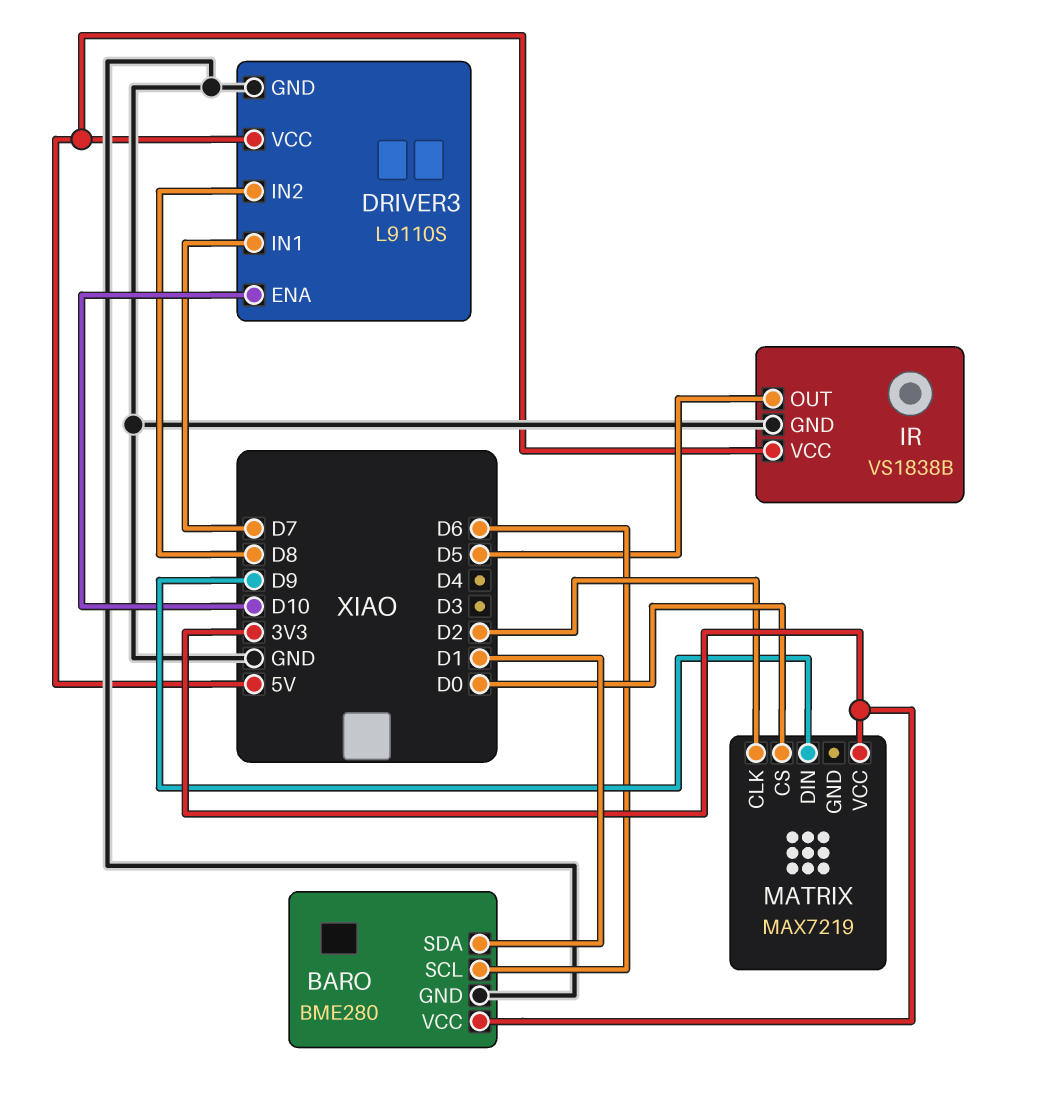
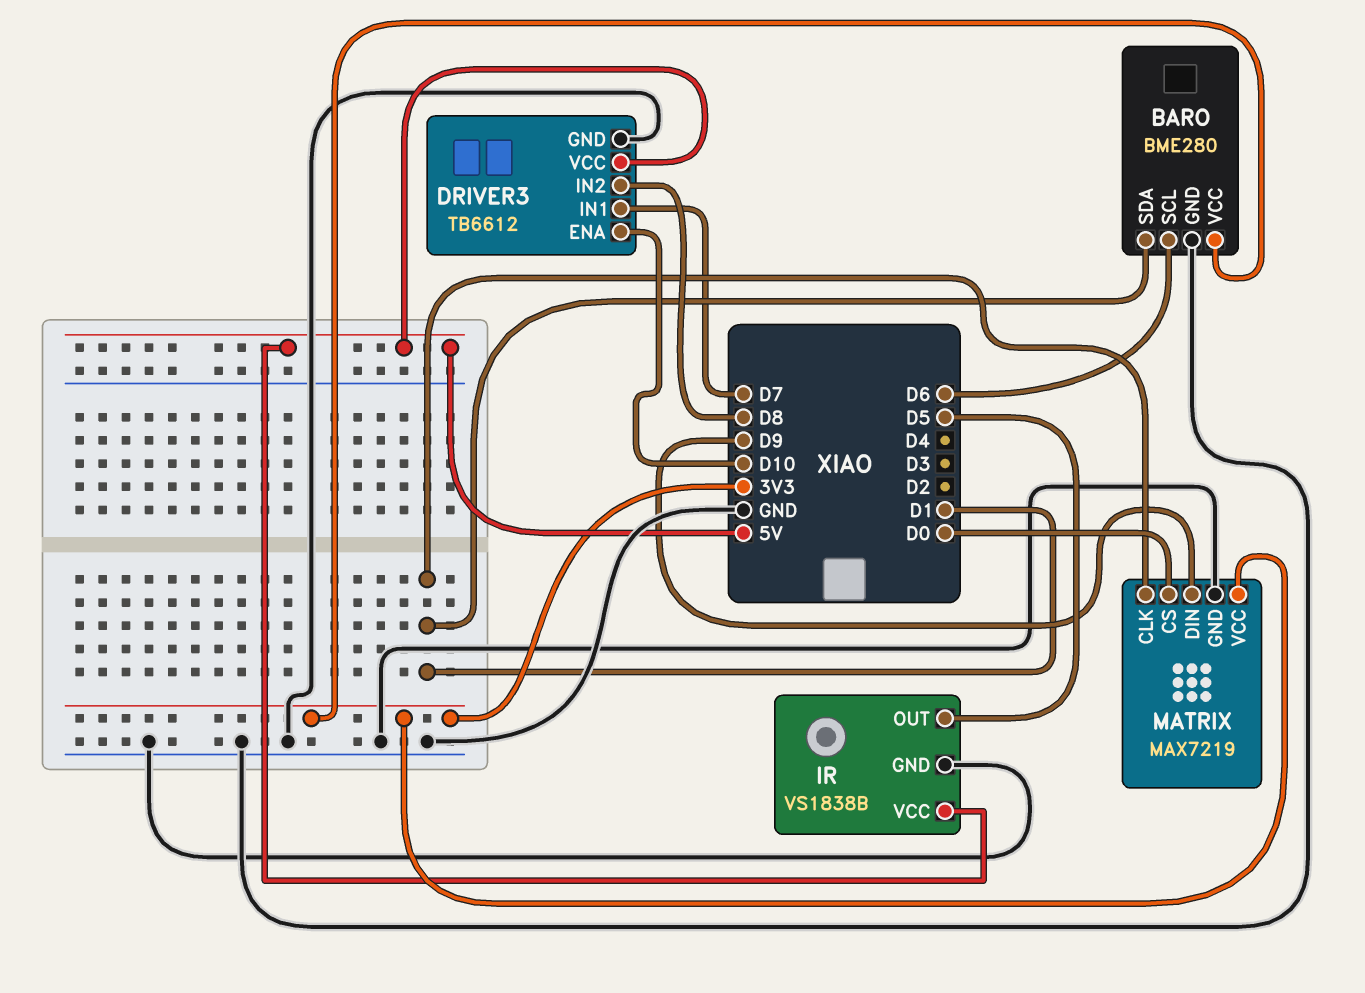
DRIVER3: L9110S -> TB6612
MATRIX pin CLK: D2 -> D1
MATRIX pin GND: none -> GND

